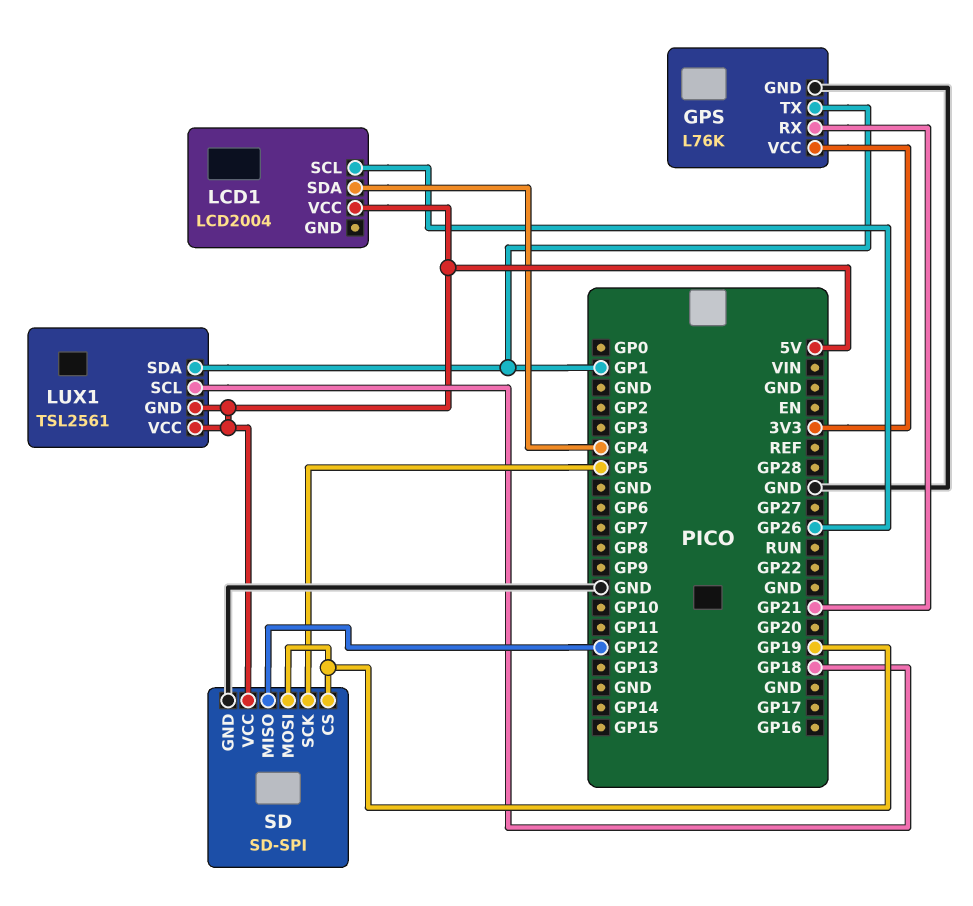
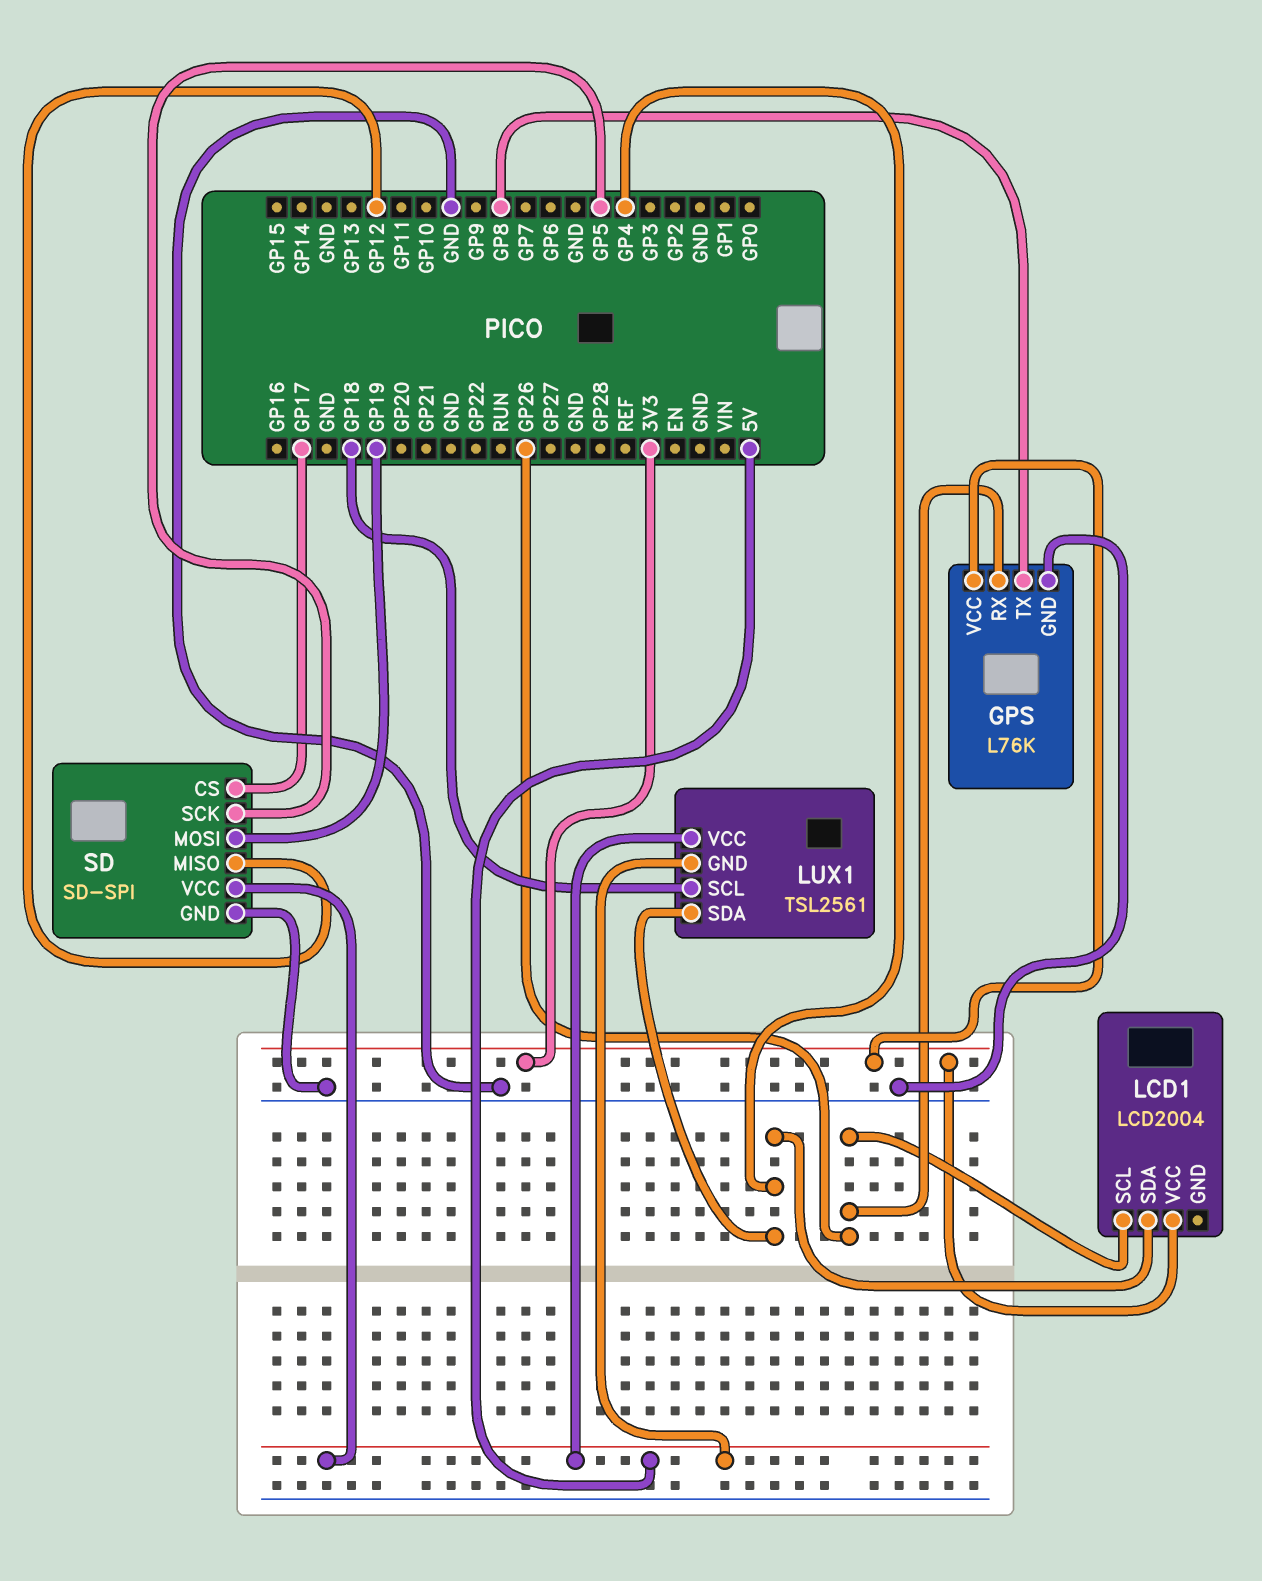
GPS pin RX: GP21 -> GP26
GPS pin TX: GP1 -> GP8
LCD1 pin VCC: 5V -> 3V3
LUX1 pin SDA: GP1 -> GP4
SD pin CS: GP19 -> GP17

